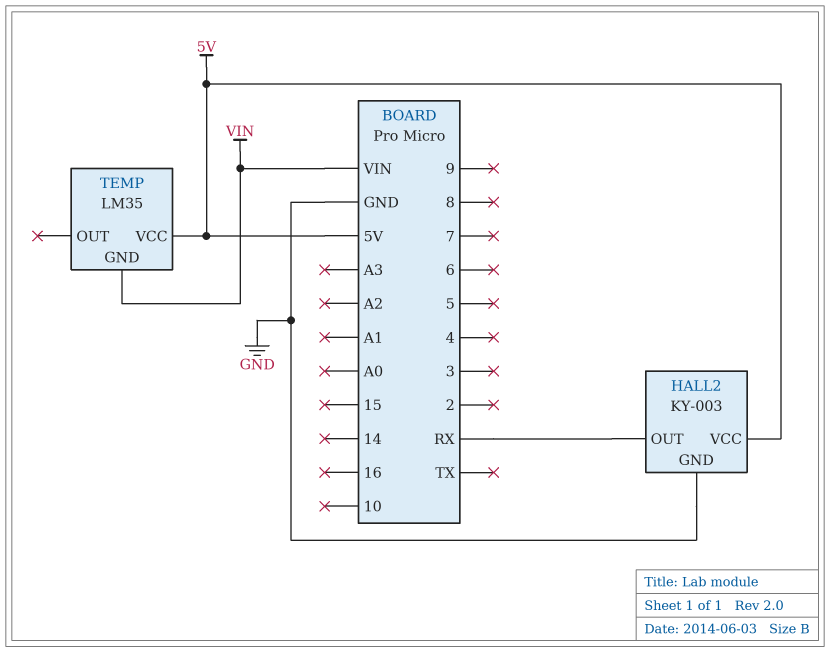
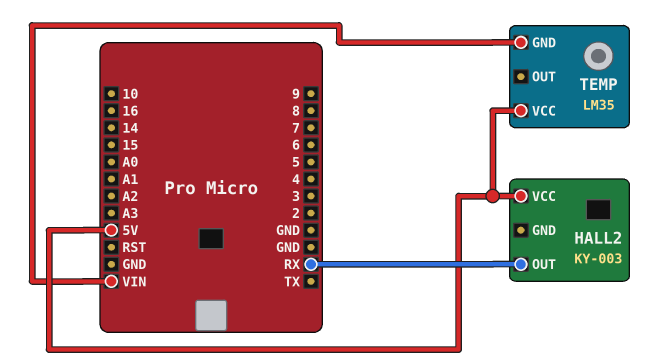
HALL2 pin GND: GND -> none

